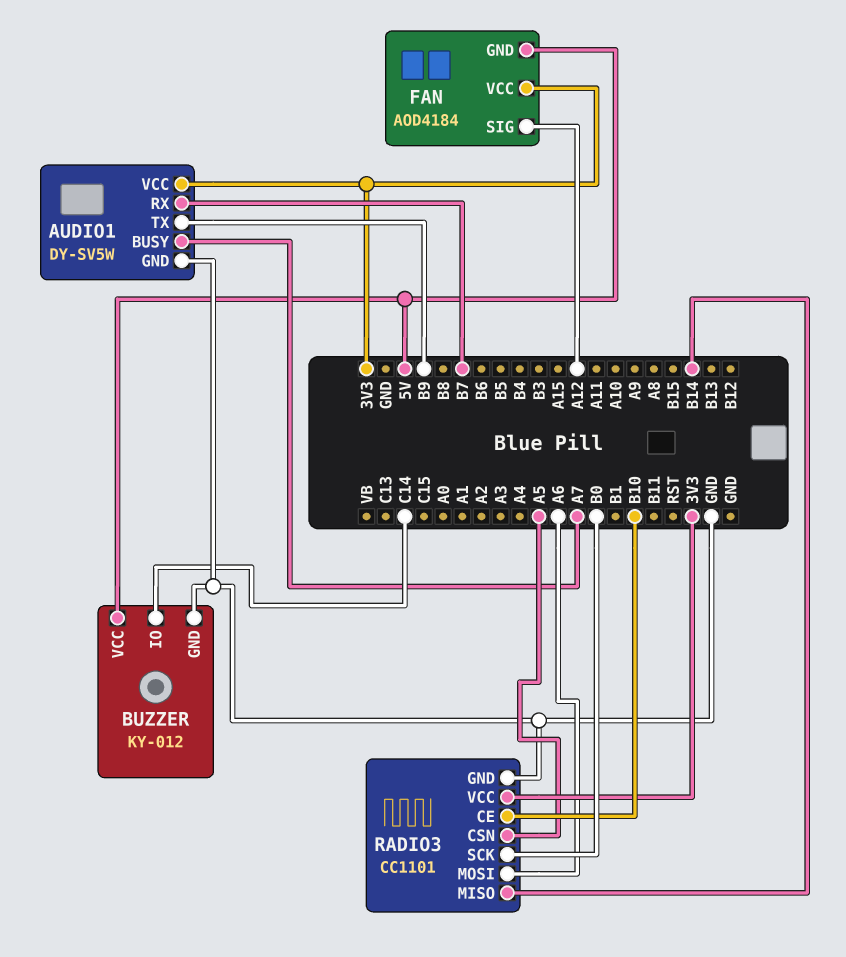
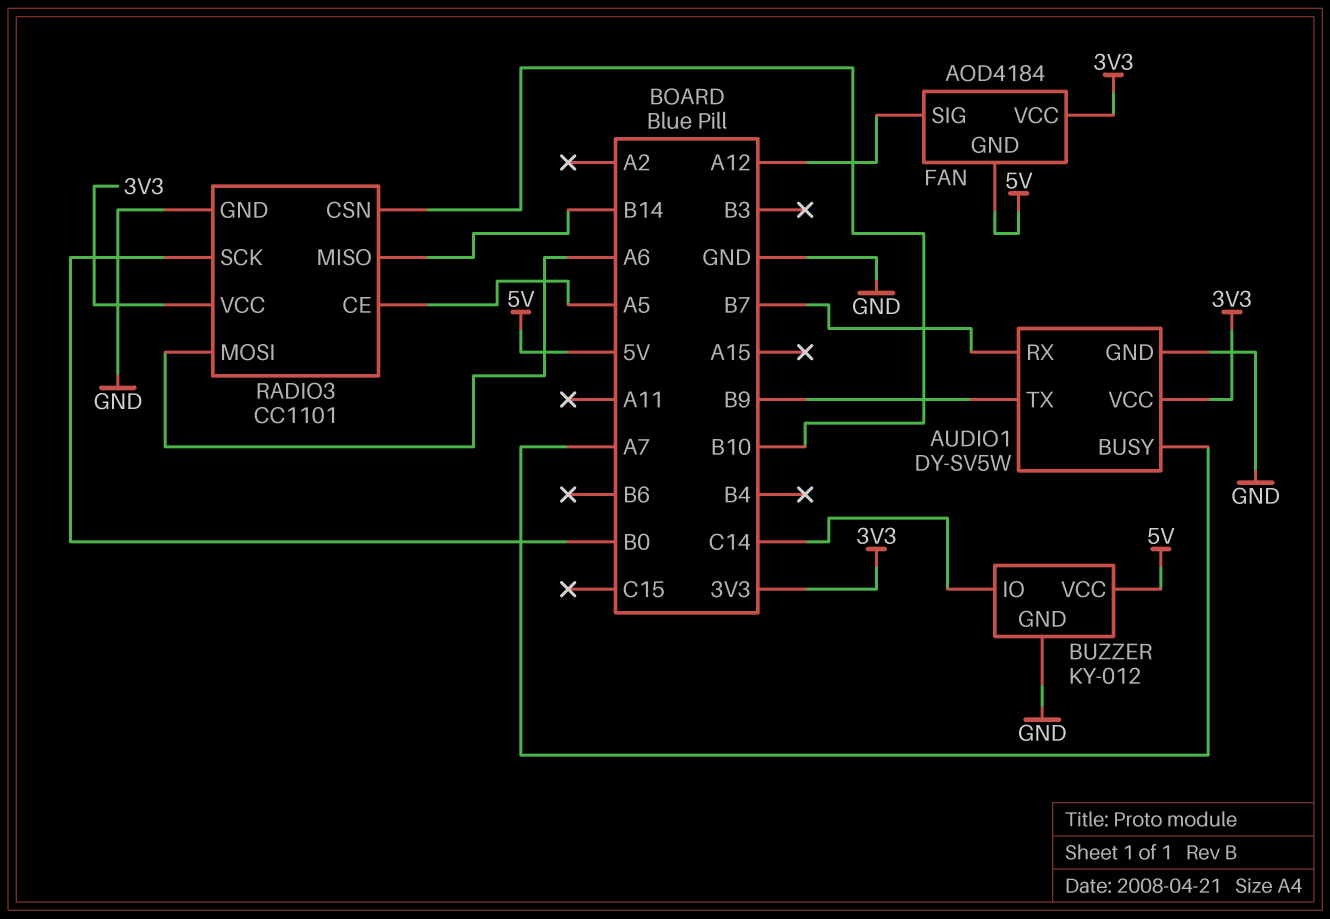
RADIO3 pin CE: B10 -> A5
RADIO3 pin CSN: A5 -> B10

